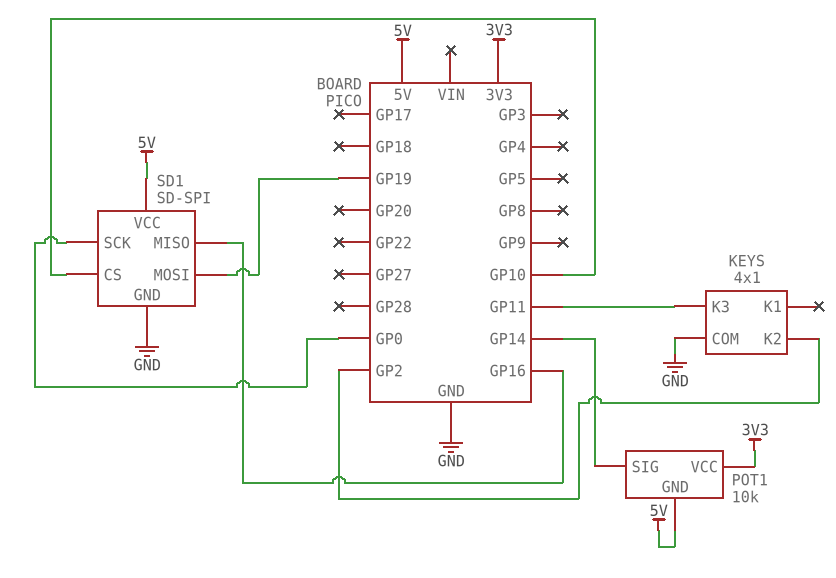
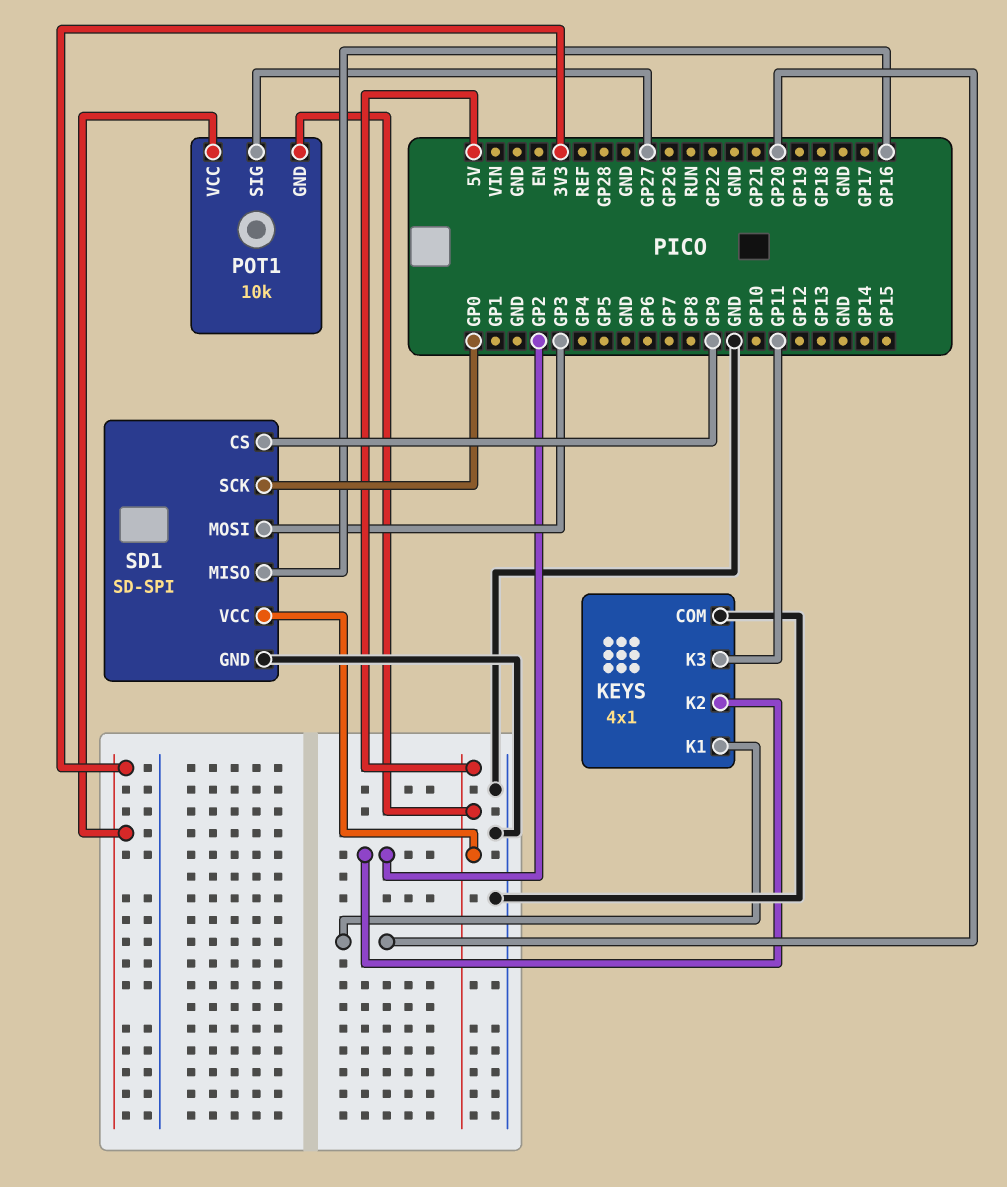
KEYS pin K1: none -> GP20
POT1 pin SIG: GP14 -> GP27
SD1 pin CS: GP10 -> GP9
SD1 pin MOSI: GP19 -> GP3

